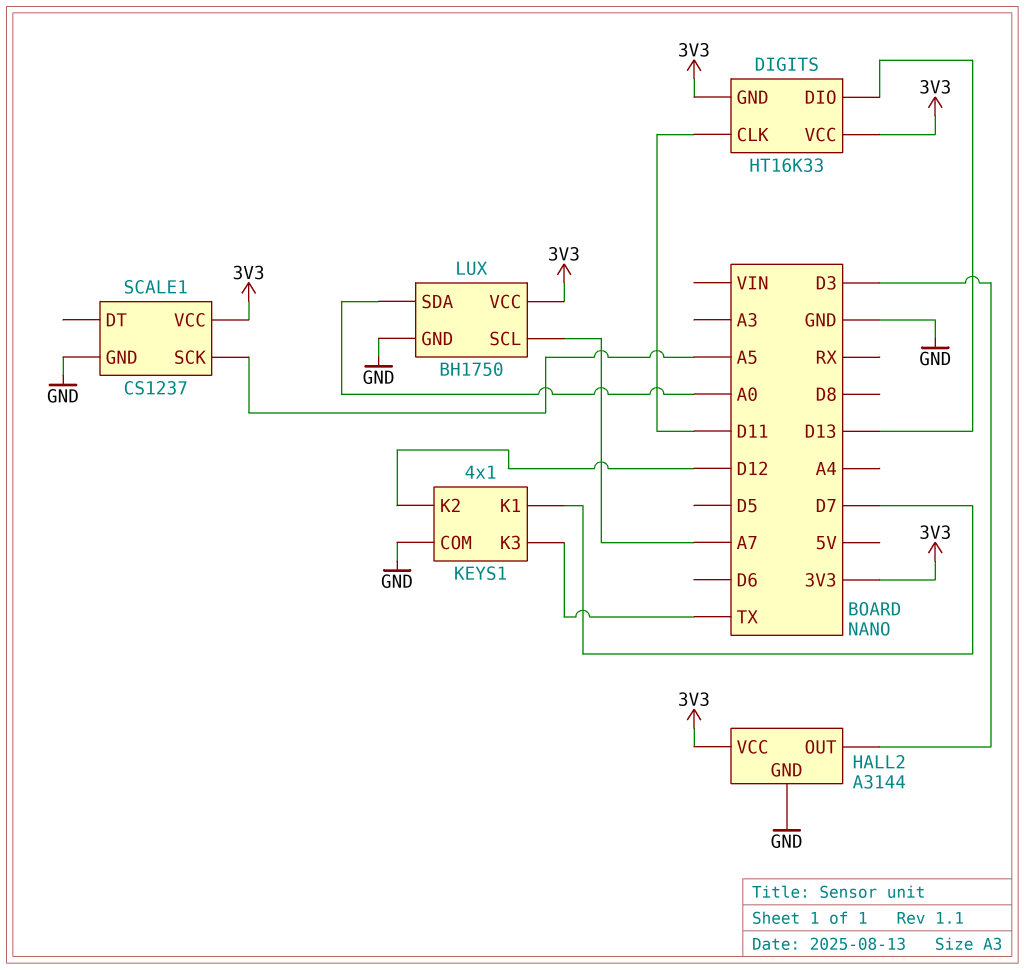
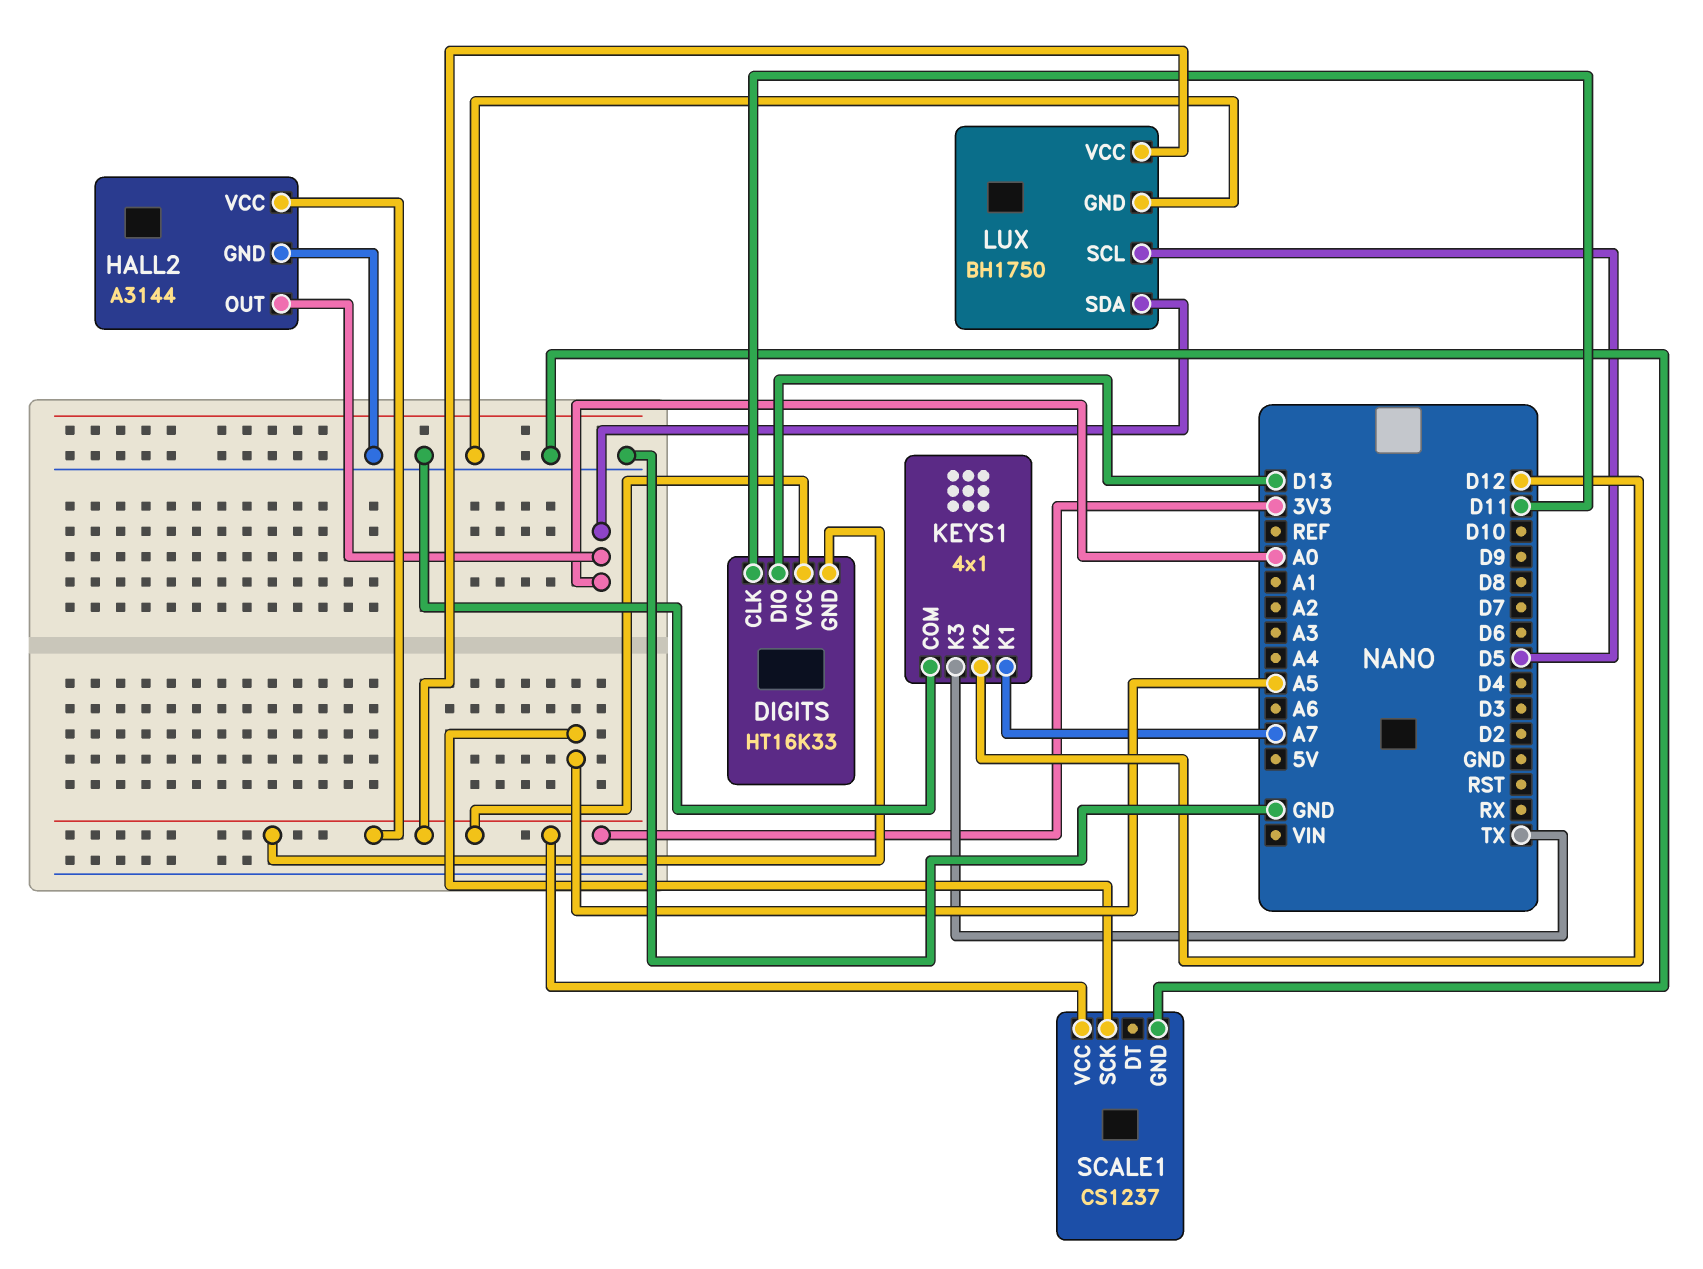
HALL2 pin OUT: D3 -> A0
KEYS1 pin K1: D7 -> A7
LUX pin SCL: A7 -> D5

